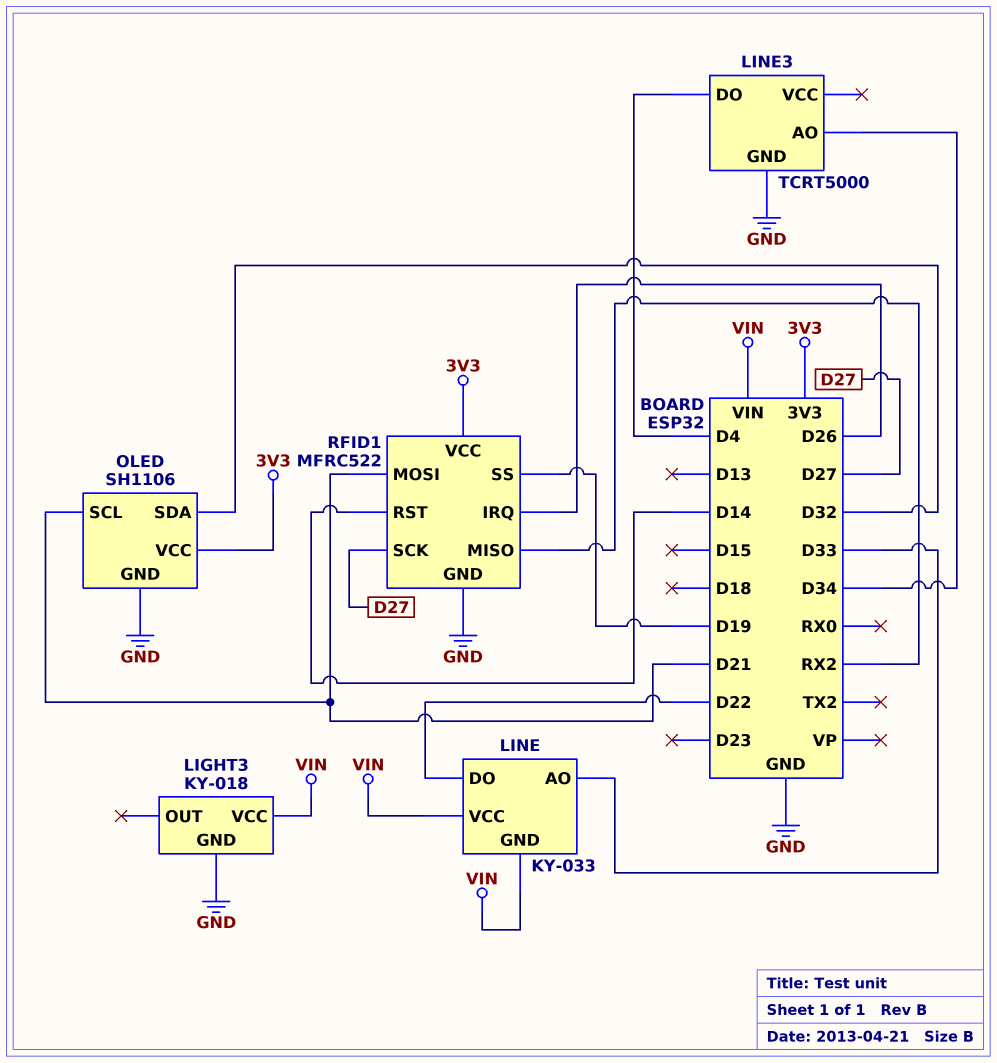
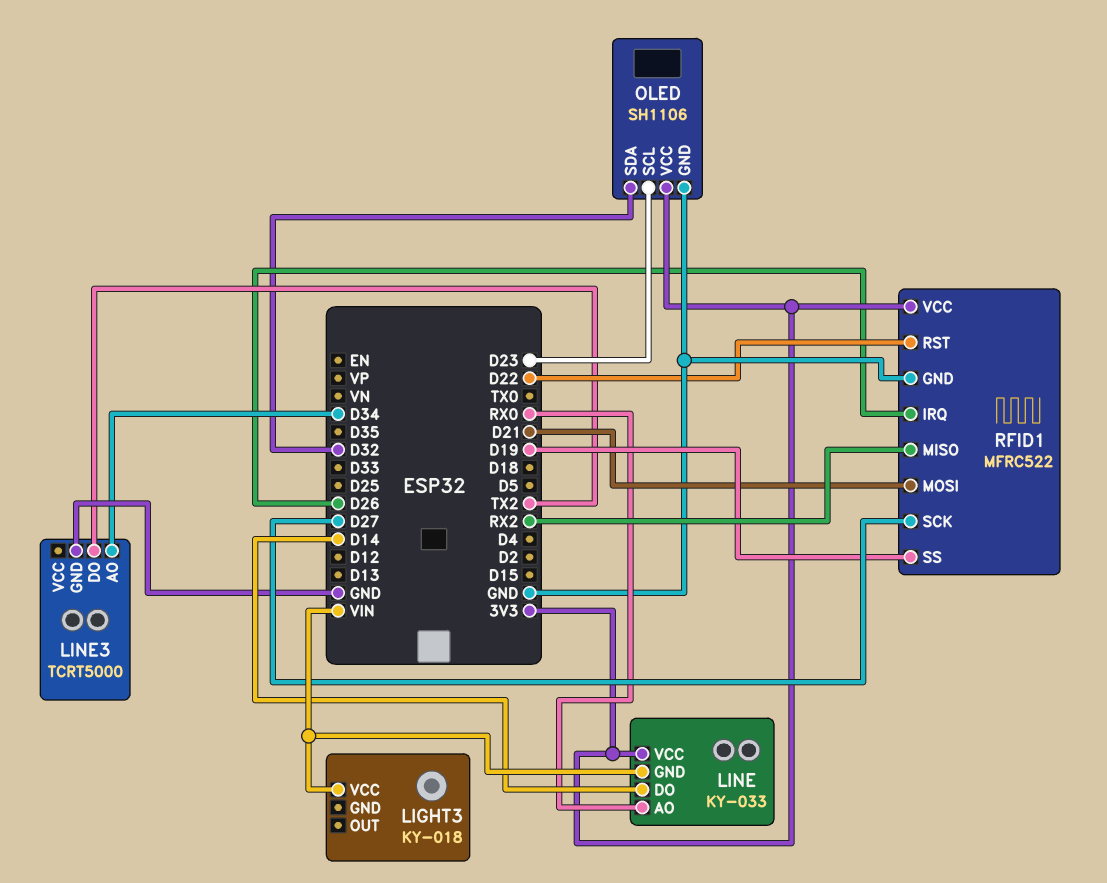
LIGHT3 pin GND: GND -> none
LINE pin AO: D33 -> RX0
LINE pin DO: D22 -> D14
LINE pin VCC: VIN -> 3V3
LINE3 pin DO: D4 -> TX2
OLED pin SCL: D21 -> D23
RFID1 pin RST: D14 -> D22

